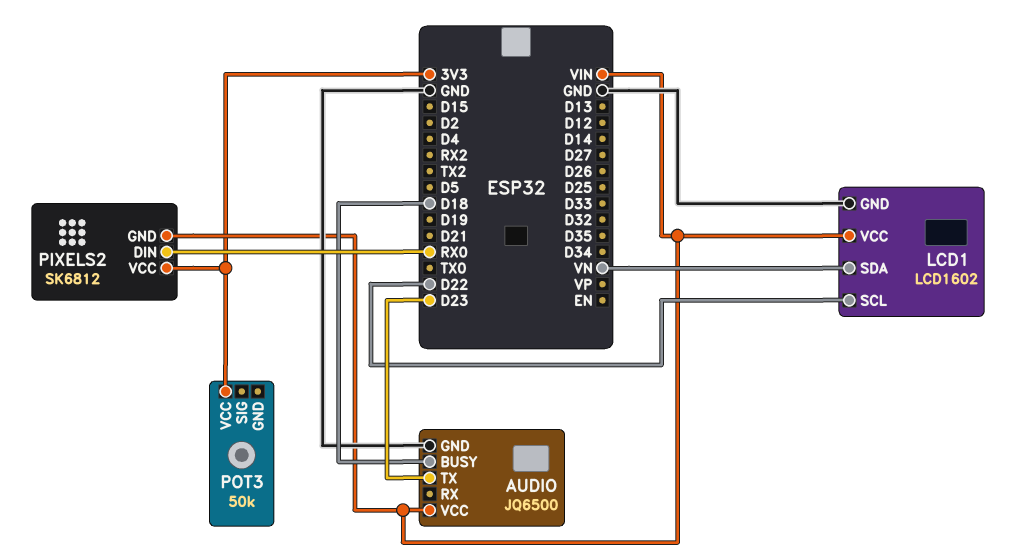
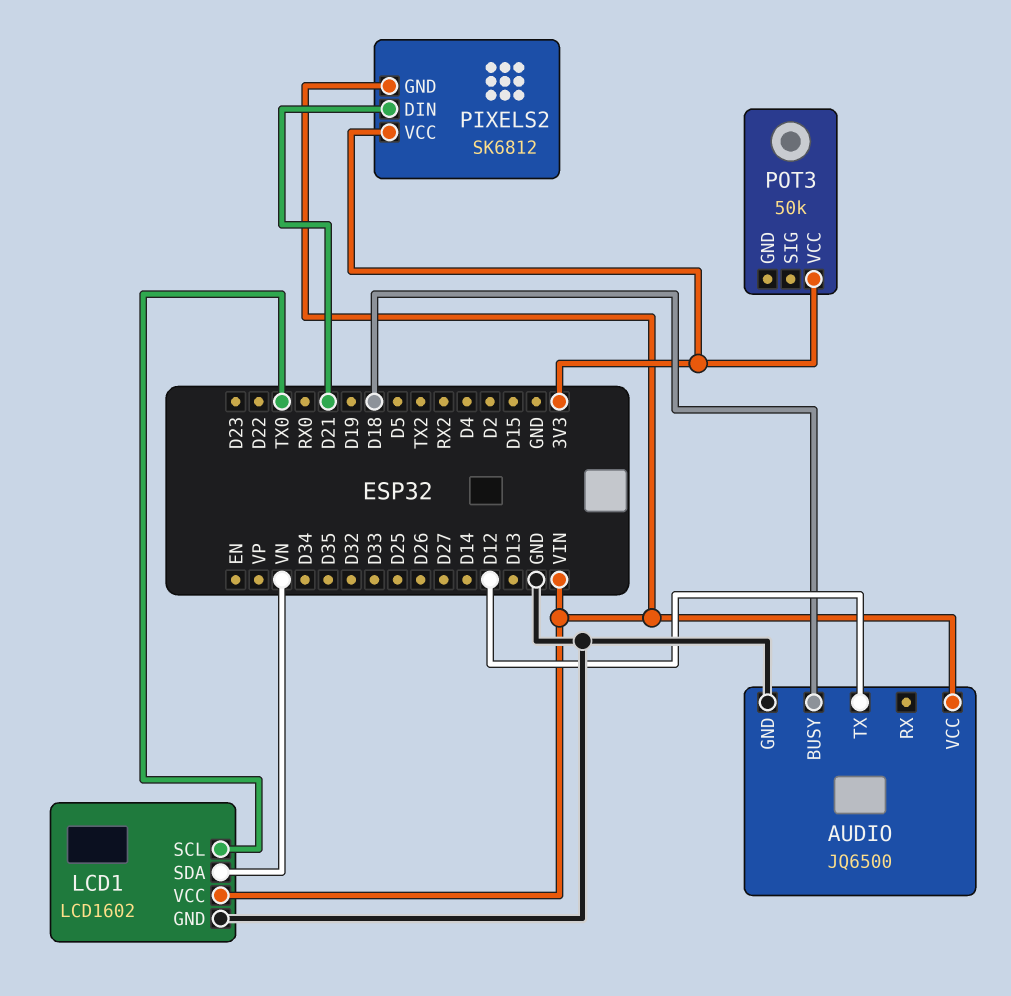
AUDIO pin TX: D23 -> D12
LCD1 pin SCL: D22 -> TX0
PIXELS2 pin DIN: RX0 -> D21

